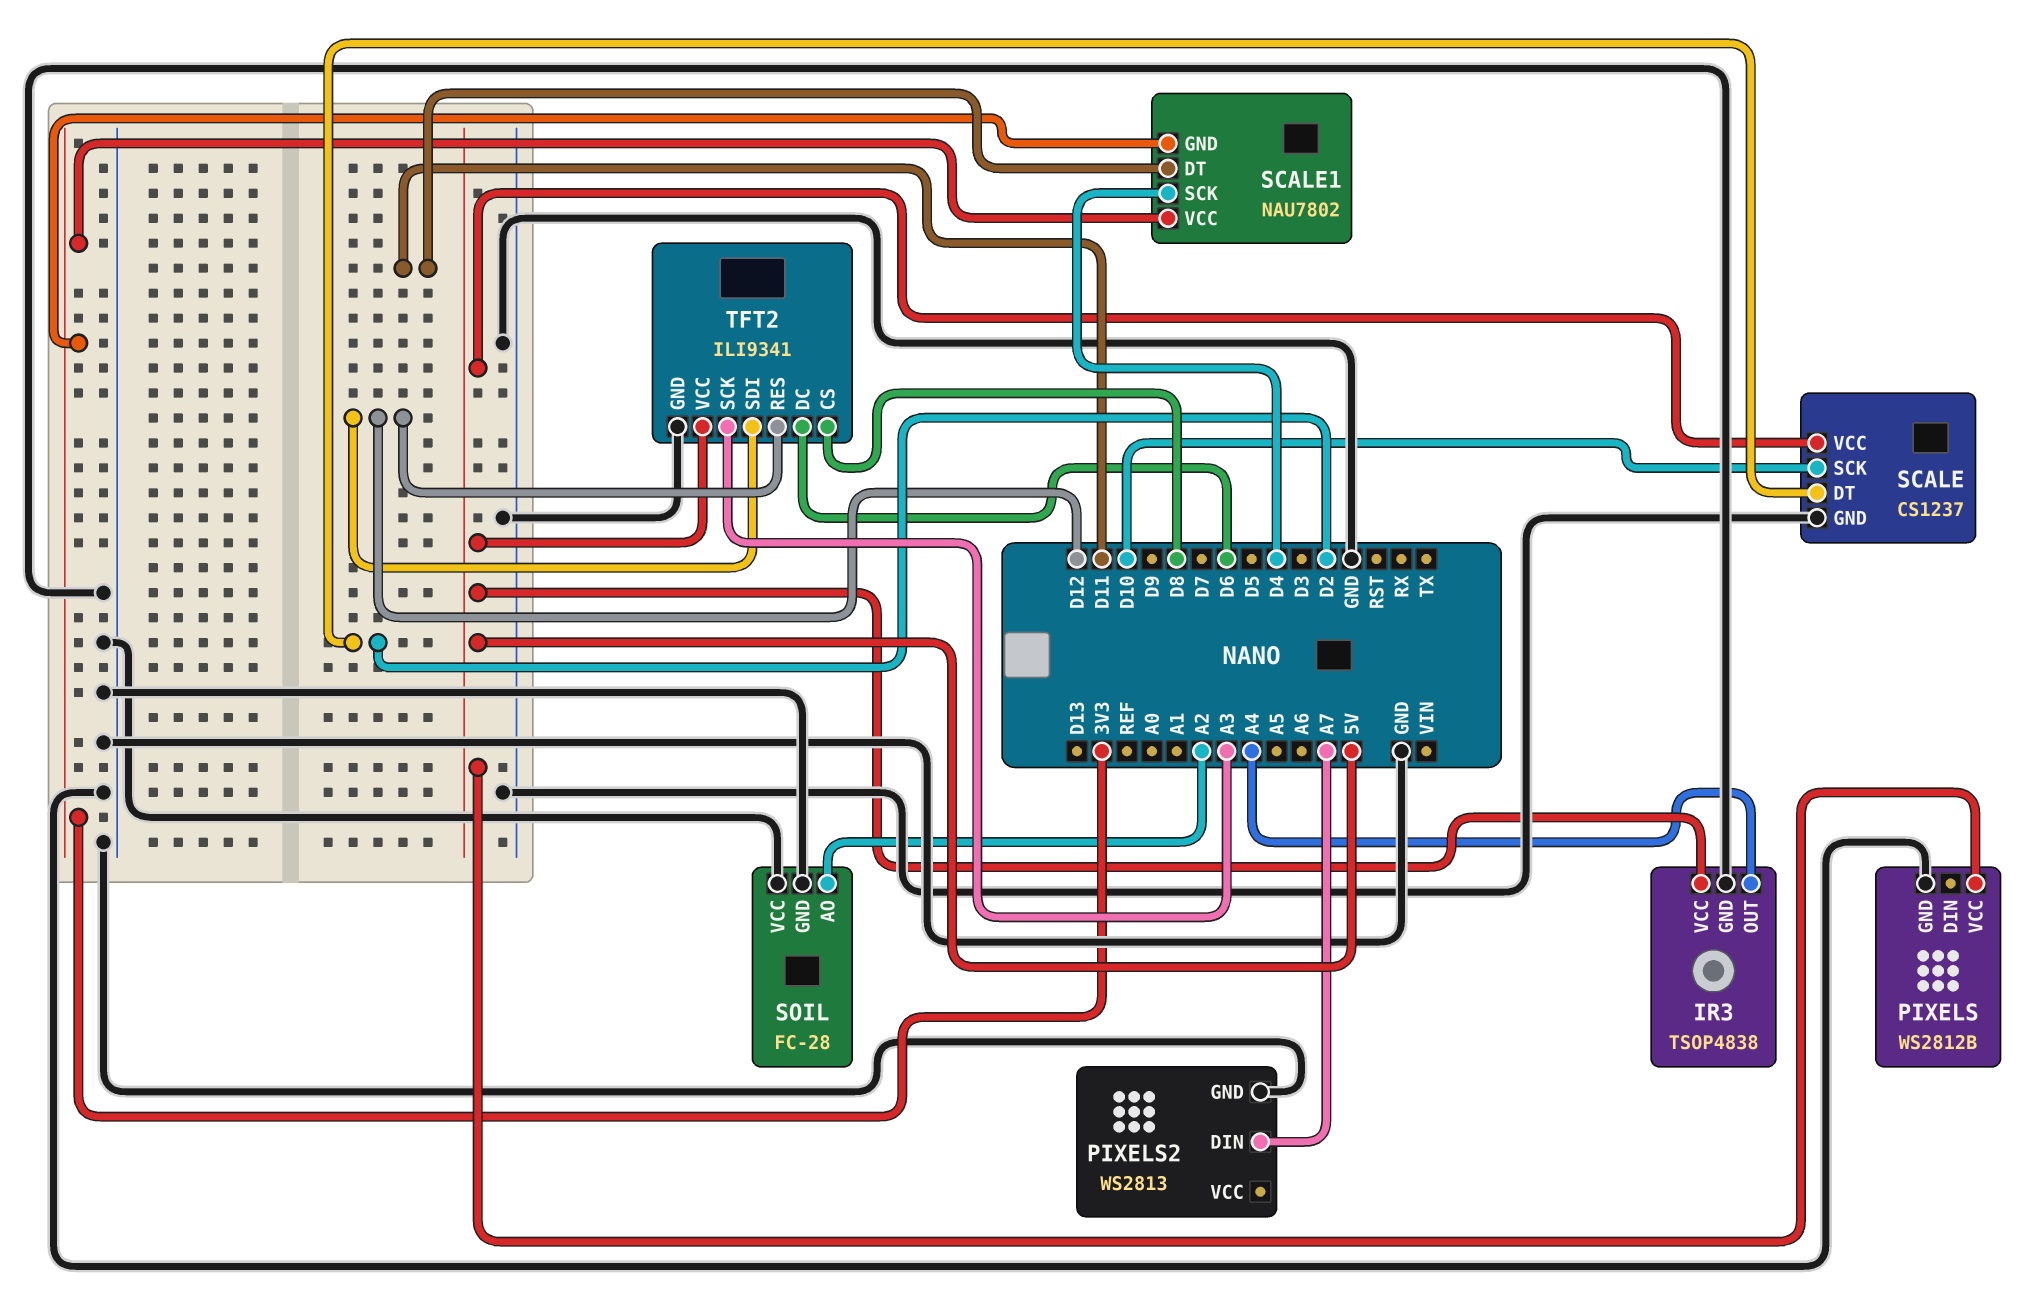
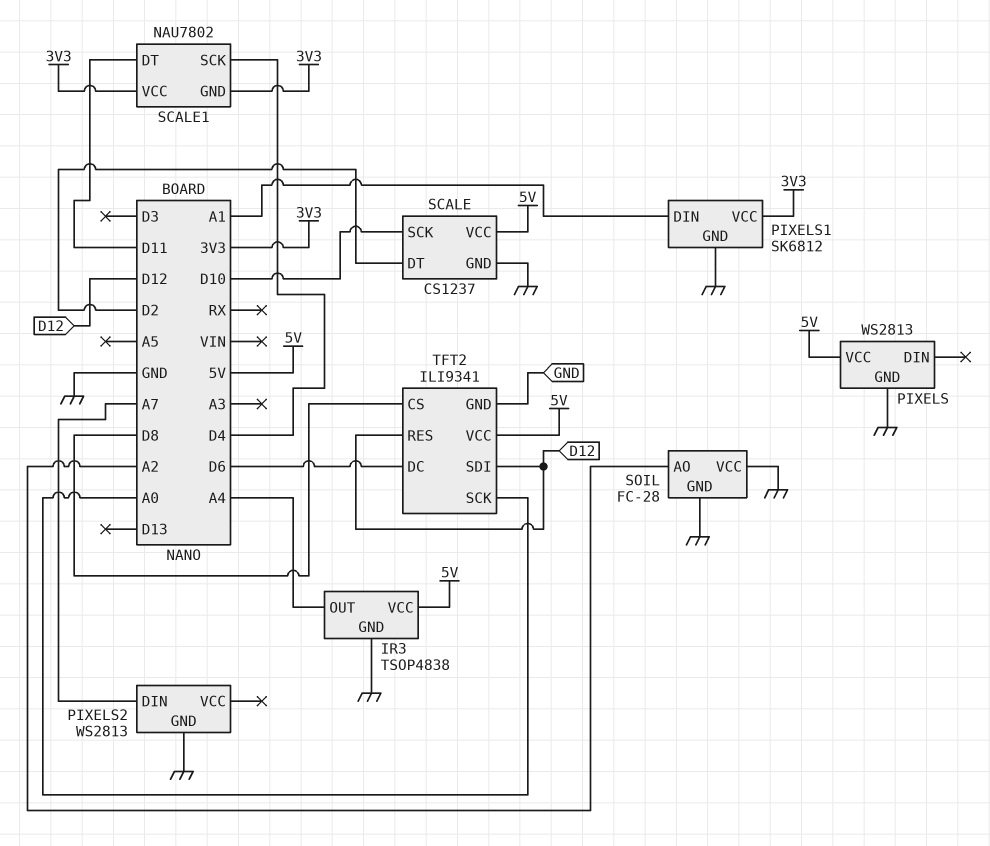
PIXELS: WS2812B -> WS2813
PIXELS1: none -> SK6812
PIXELS1 pin DIN: none -> A1
PIXELS1 pin GND: none -> GND
PIXELS1 pin VCC: none -> 3V3
TFT2 pin SCK: A3 -> A0

